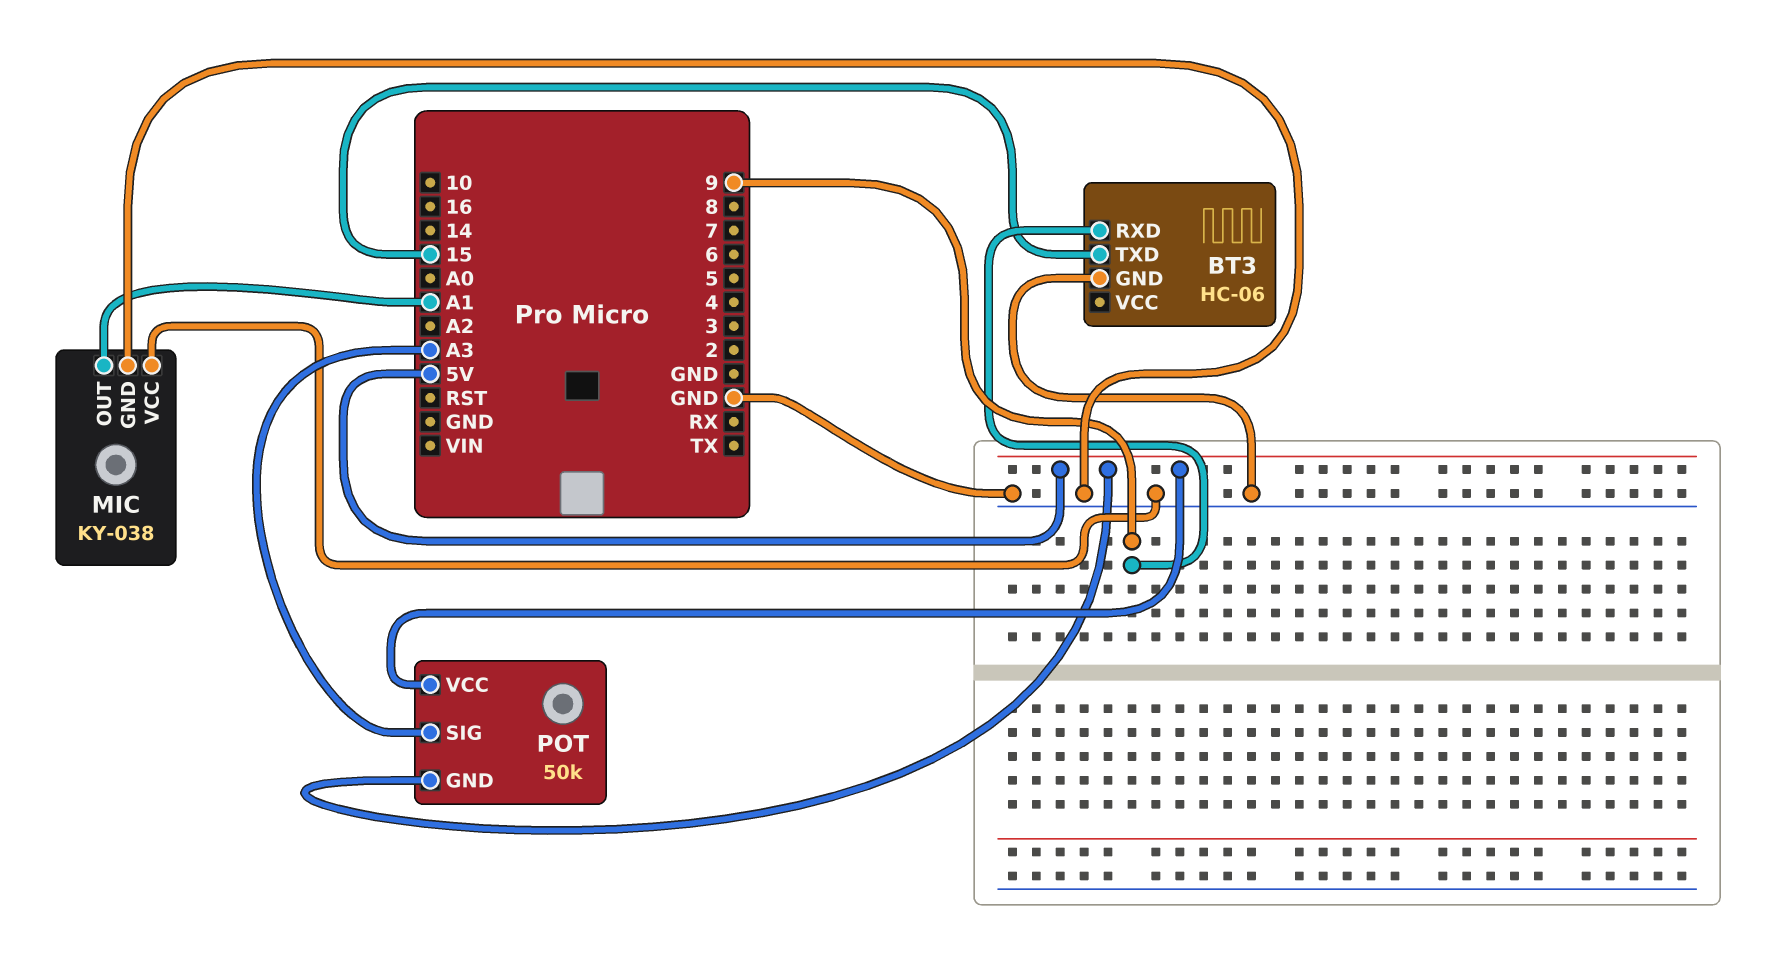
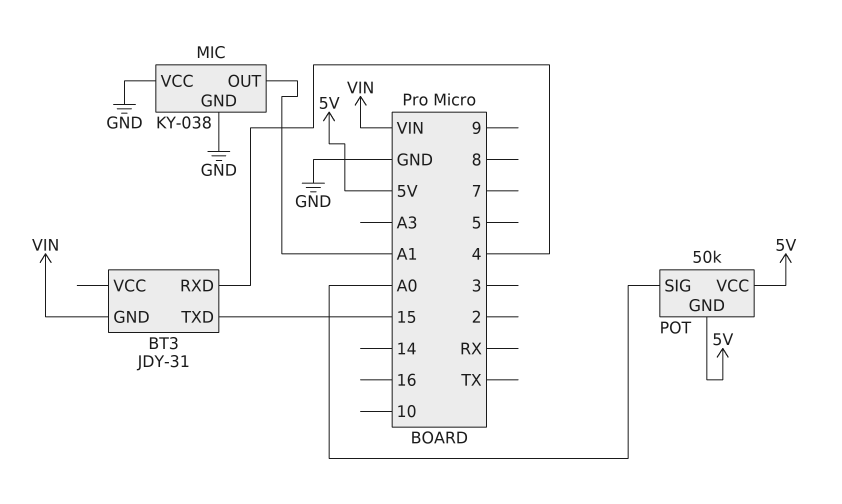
BT3: HC-06 -> JDY-31
BT3 pin GND: GND -> VIN
BT3 pin RXD: 9 -> 4
POT pin SIG: A3 -> A0

